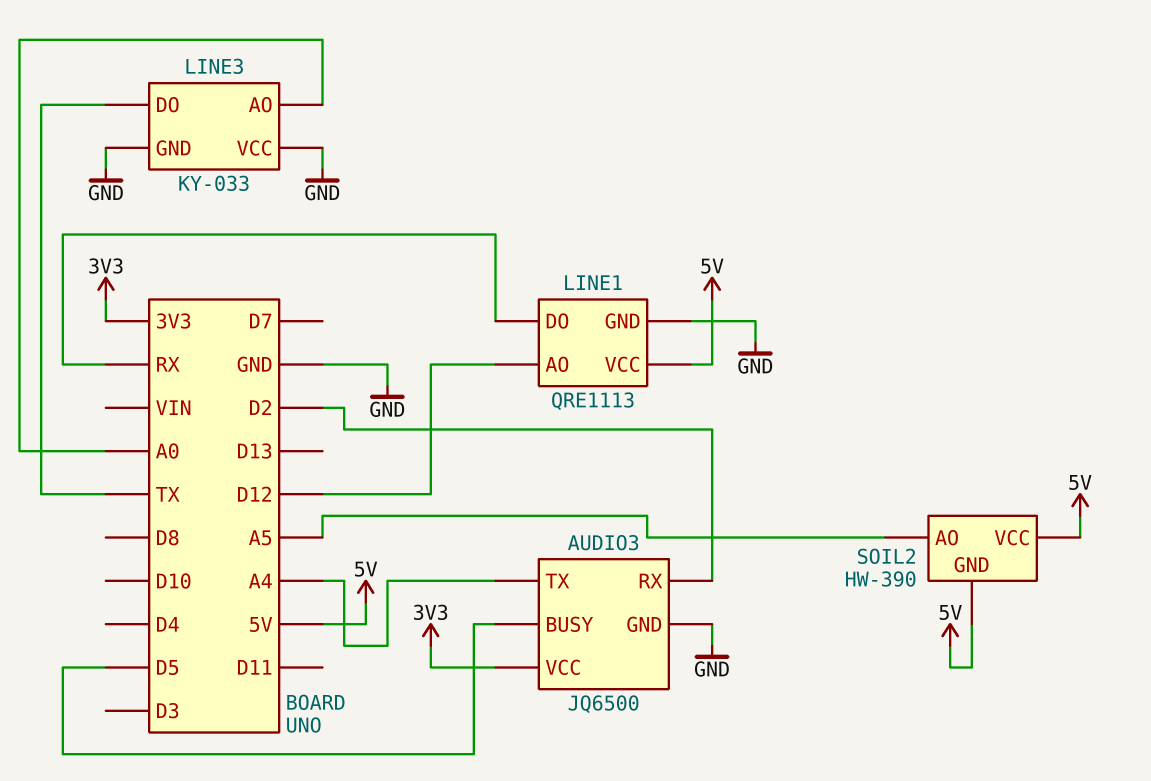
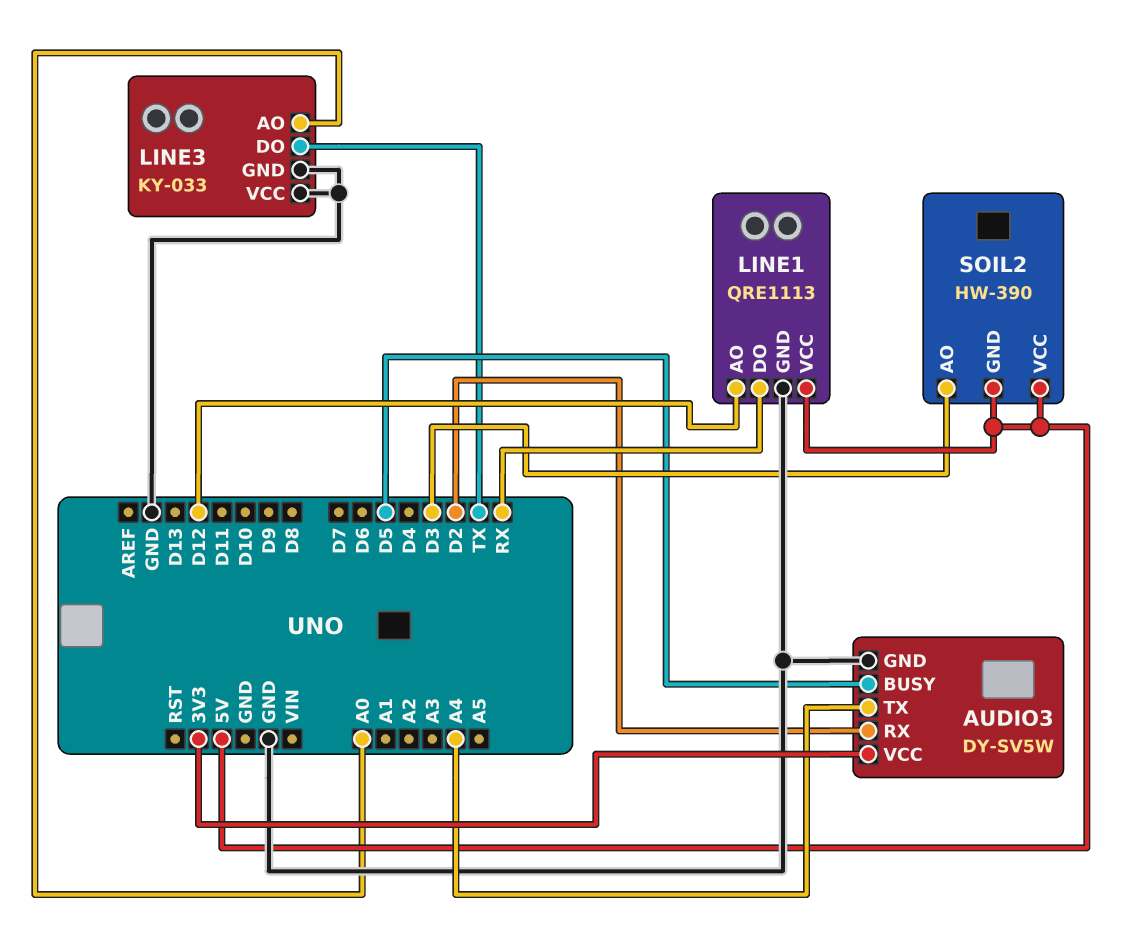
AUDIO3: JQ6500 -> DY-SV5W
SOIL2 pin AO: A5 -> D3

